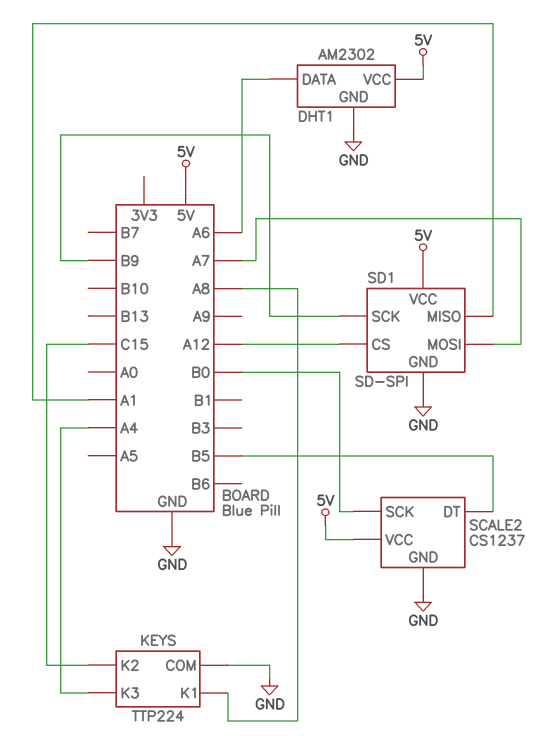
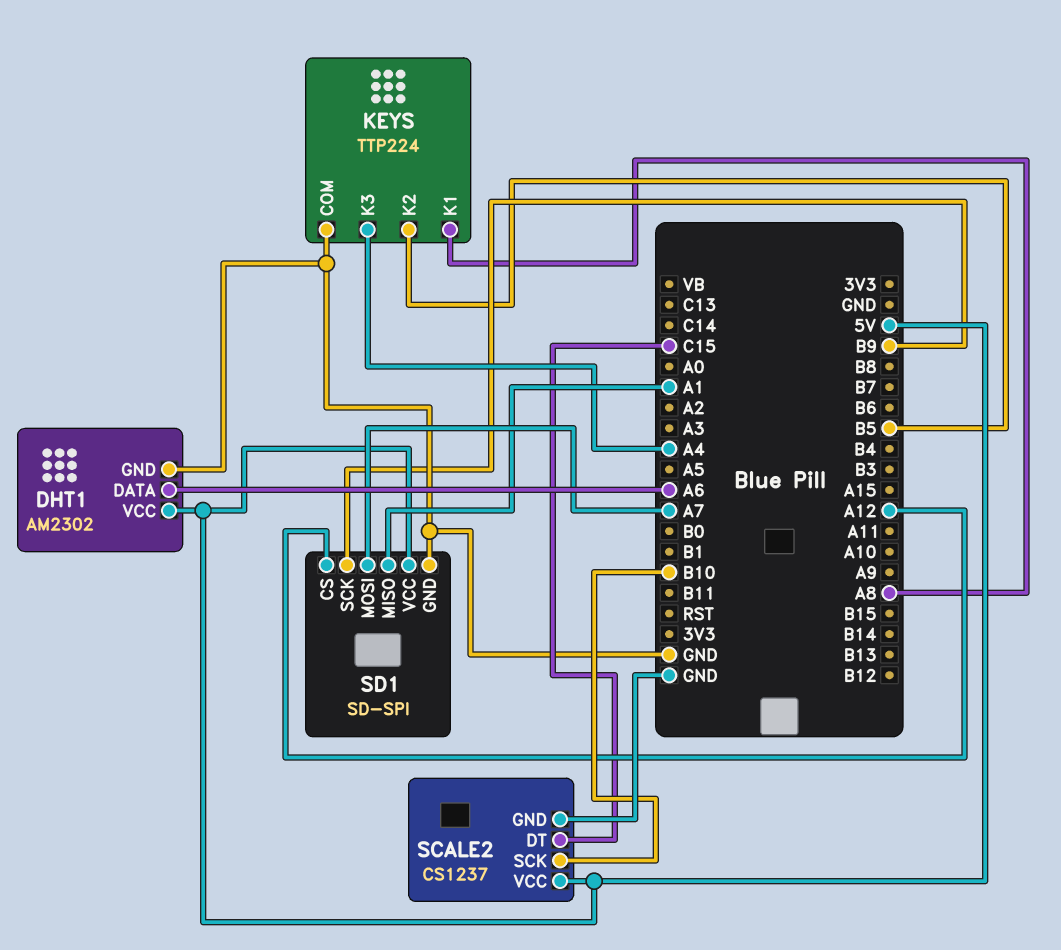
KEYS pin K2: C15 -> B5
SCALE2 pin DT: B5 -> C15
SCALE2 pin SCK: B0 -> B10

